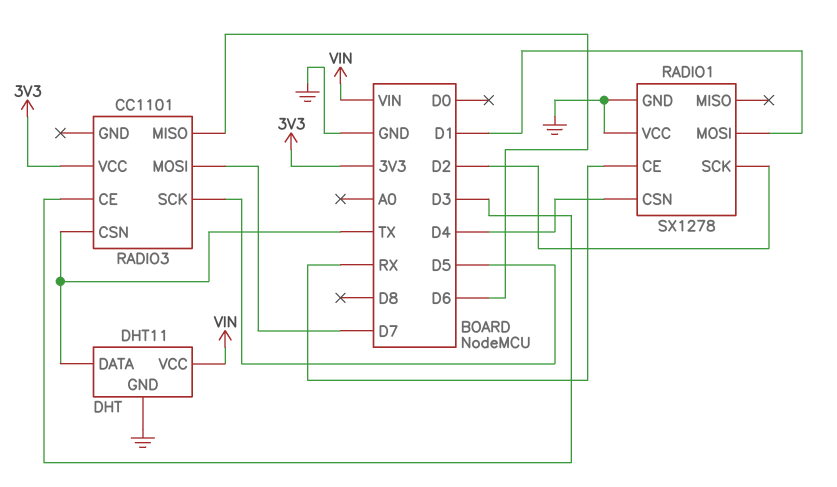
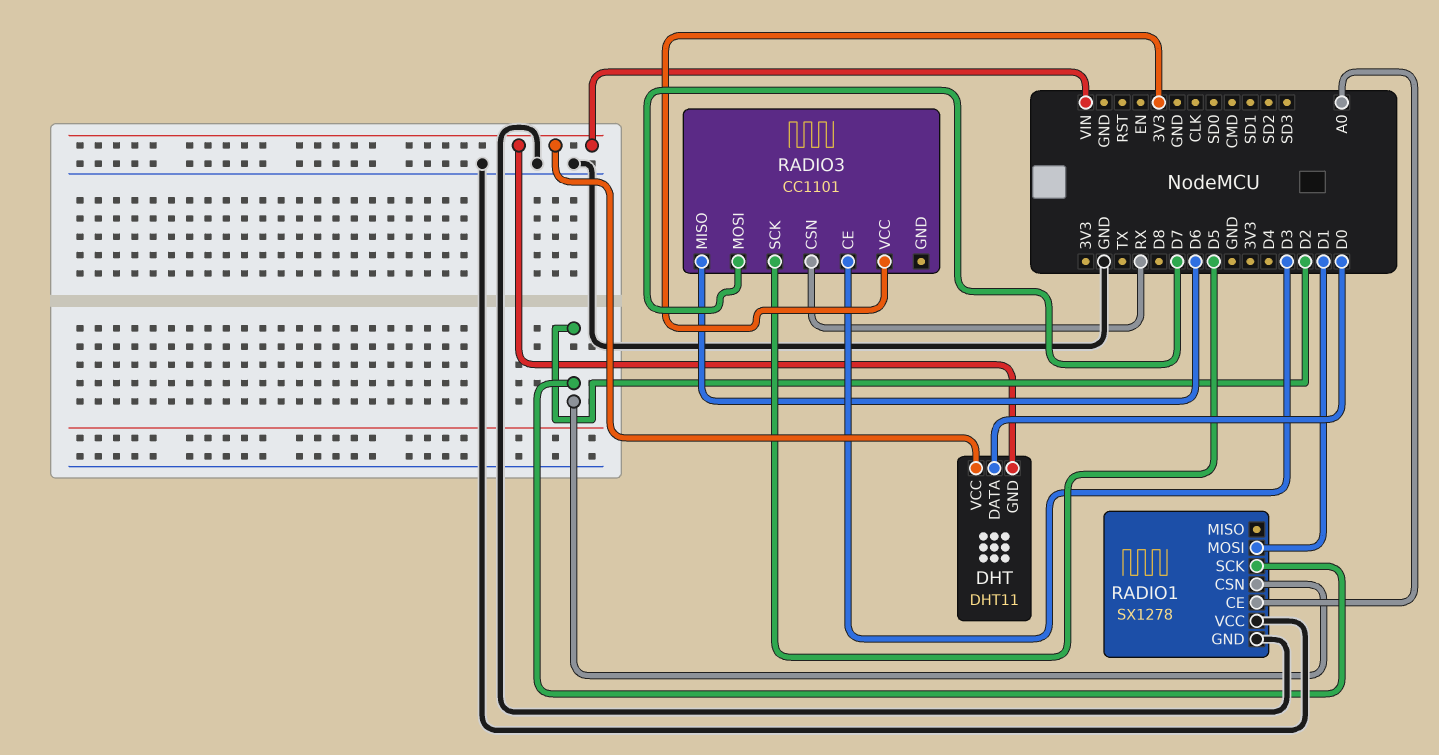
DHT pin DATA: TX -> D0
DHT pin GND: GND -> VIN
RADIO1 pin CE: RX -> A0
RADIO1 pin CSN: D4 -> D2
RADIO3 pin CSN: TX -> RX

